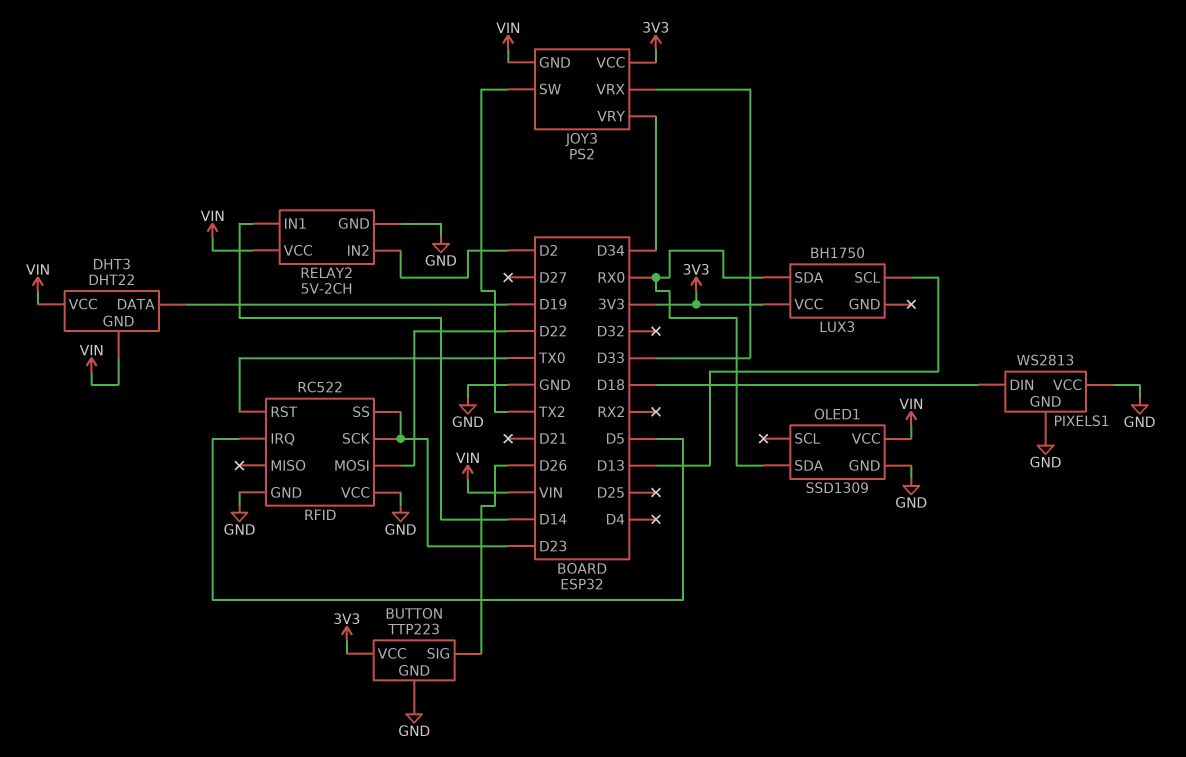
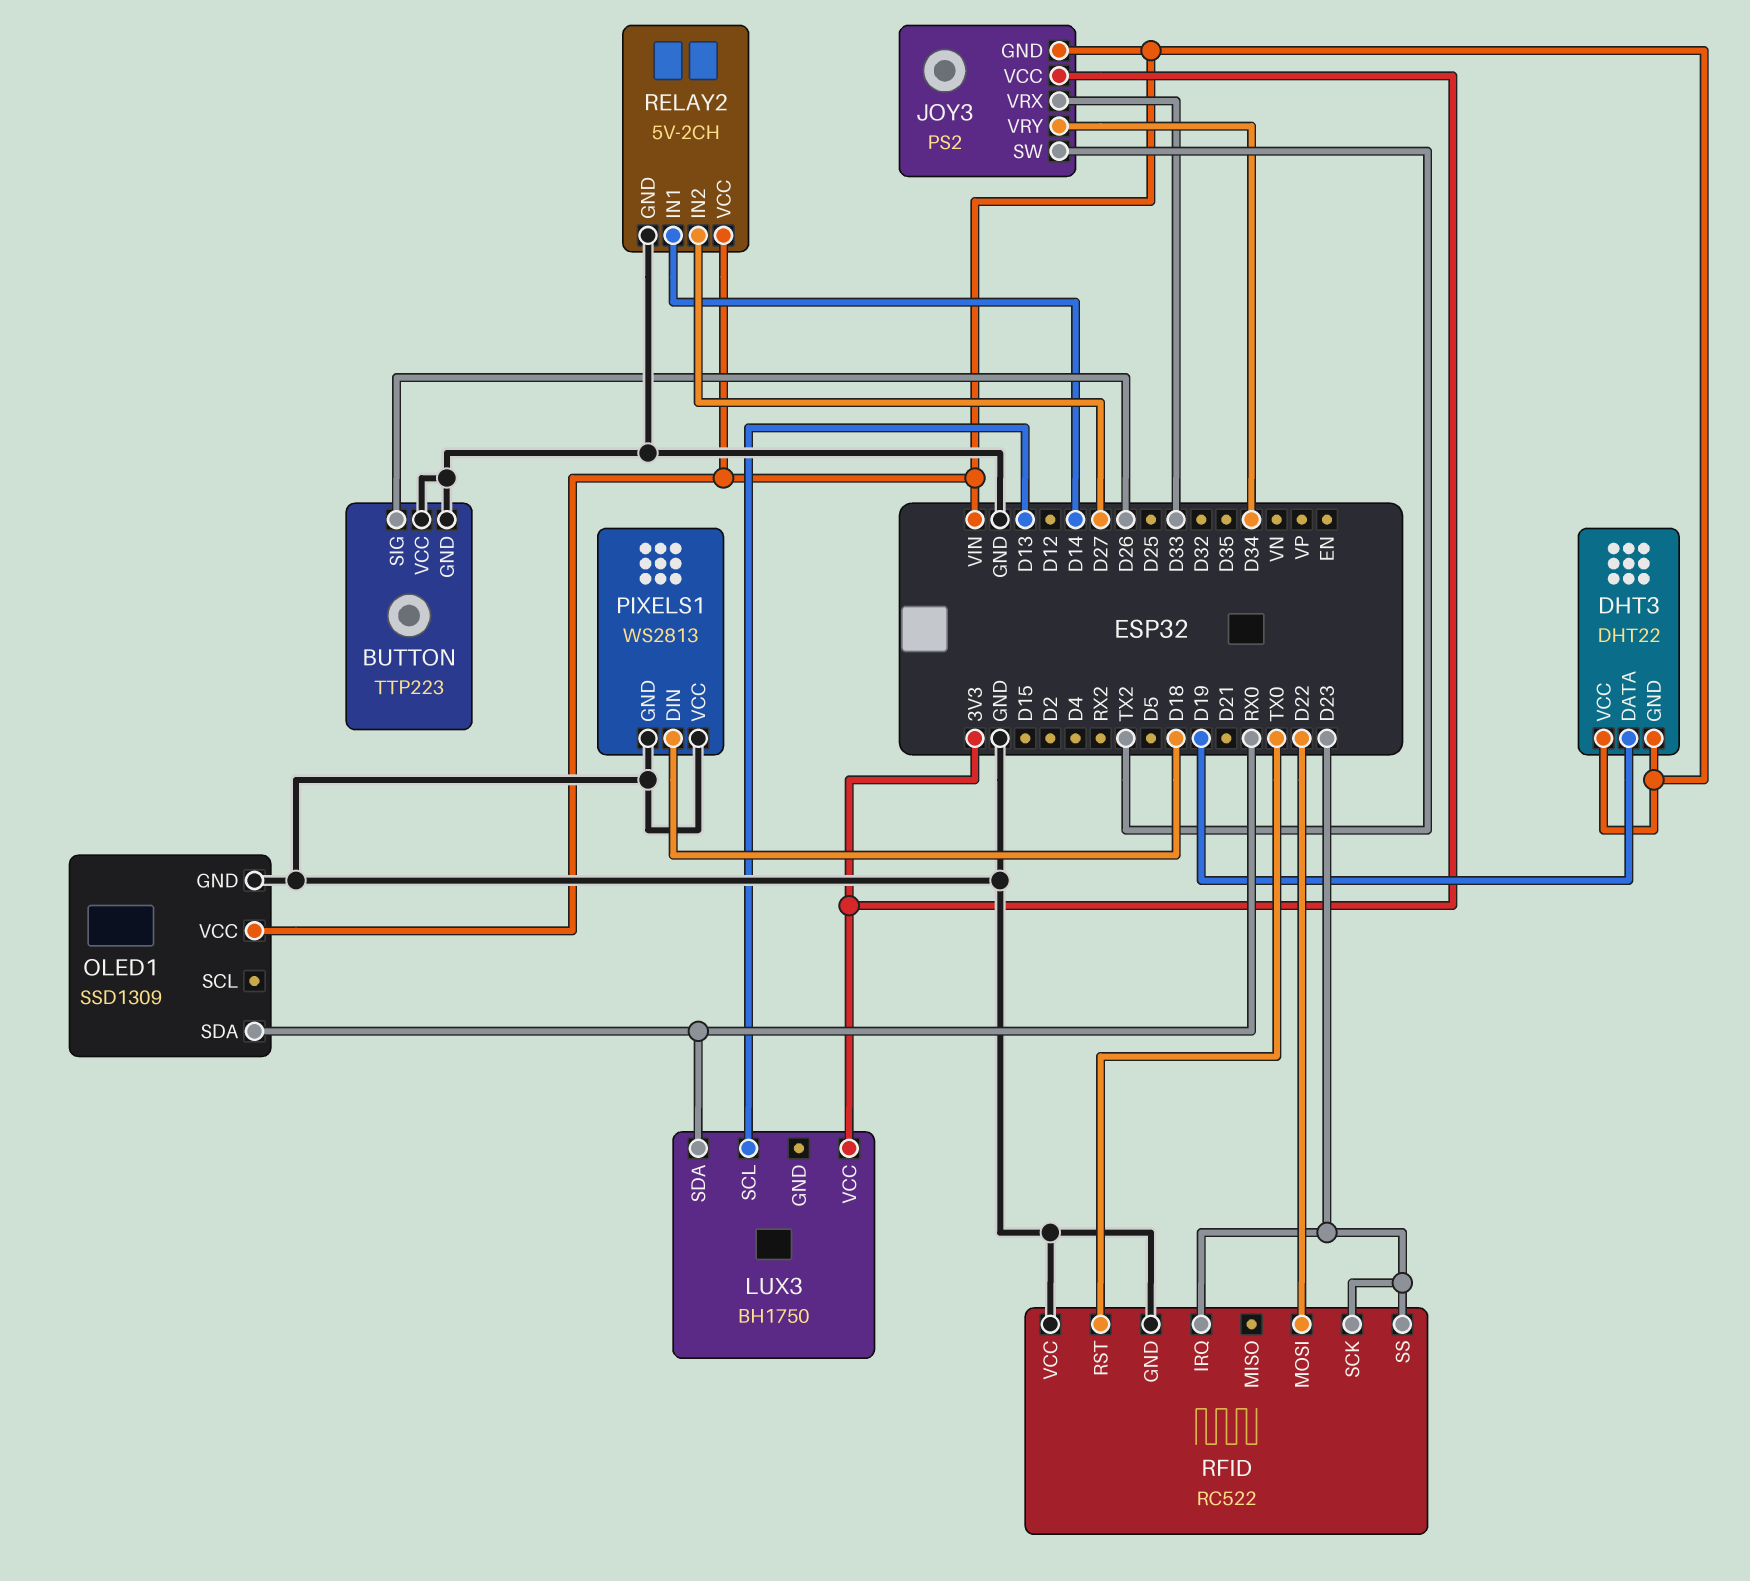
BUTTON pin VCC: 3V3 -> GND
RELAY2 pin IN2: D2 -> D27
RFID pin IRQ: D5 -> D23

